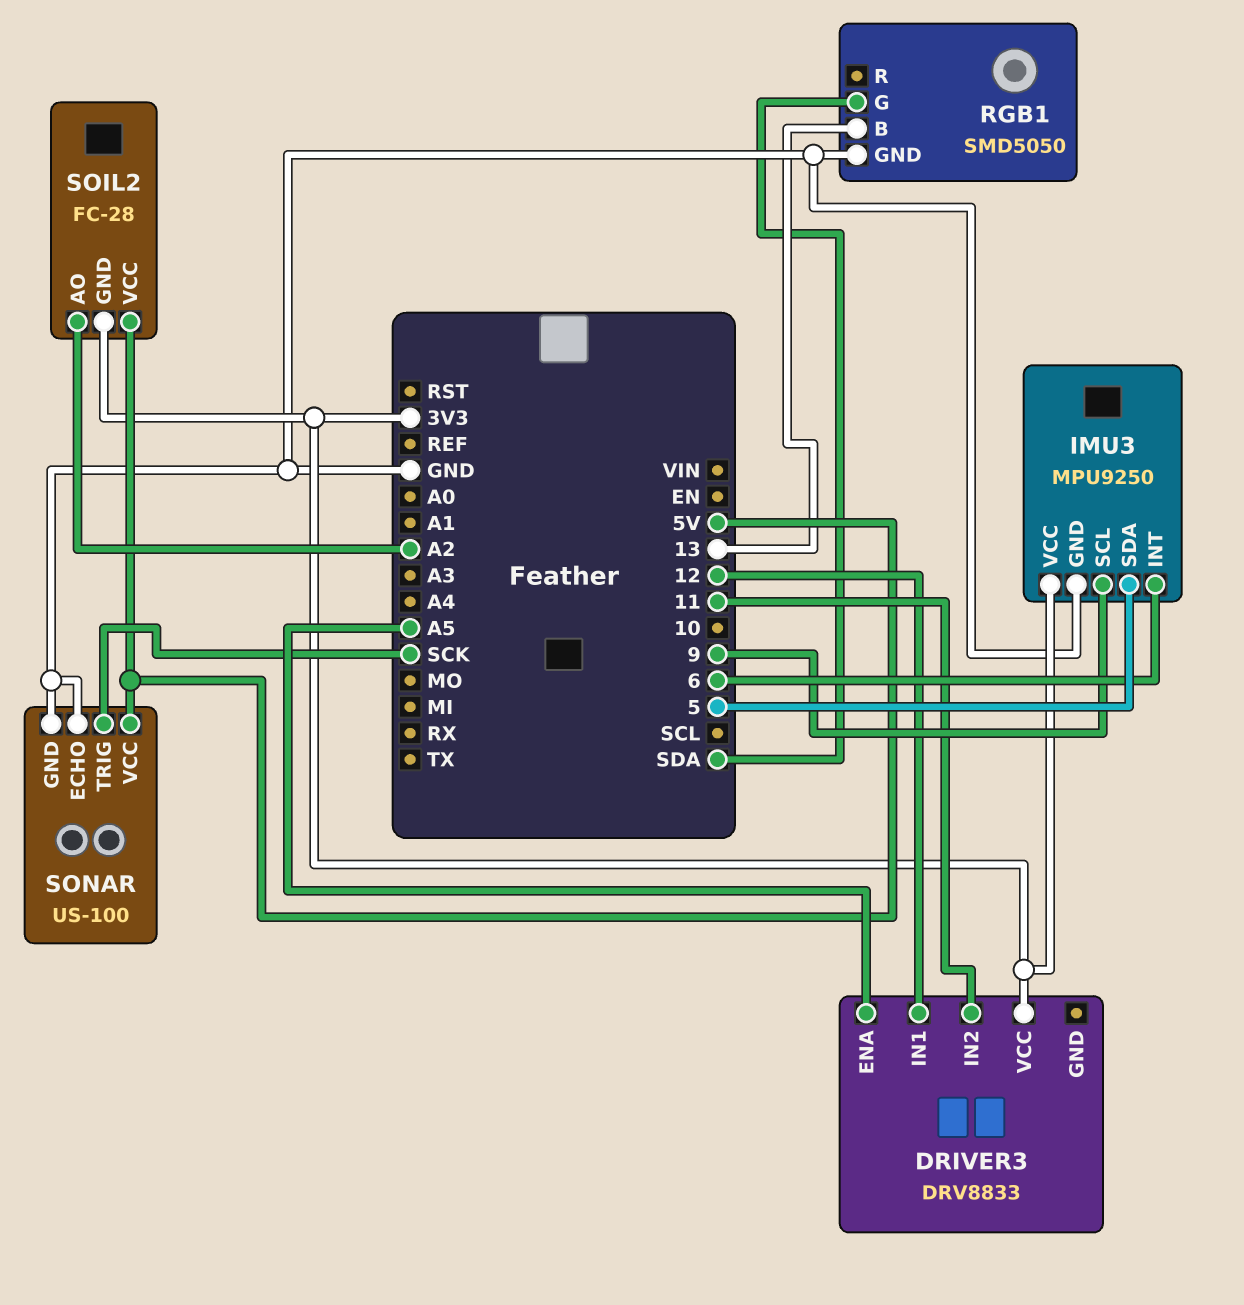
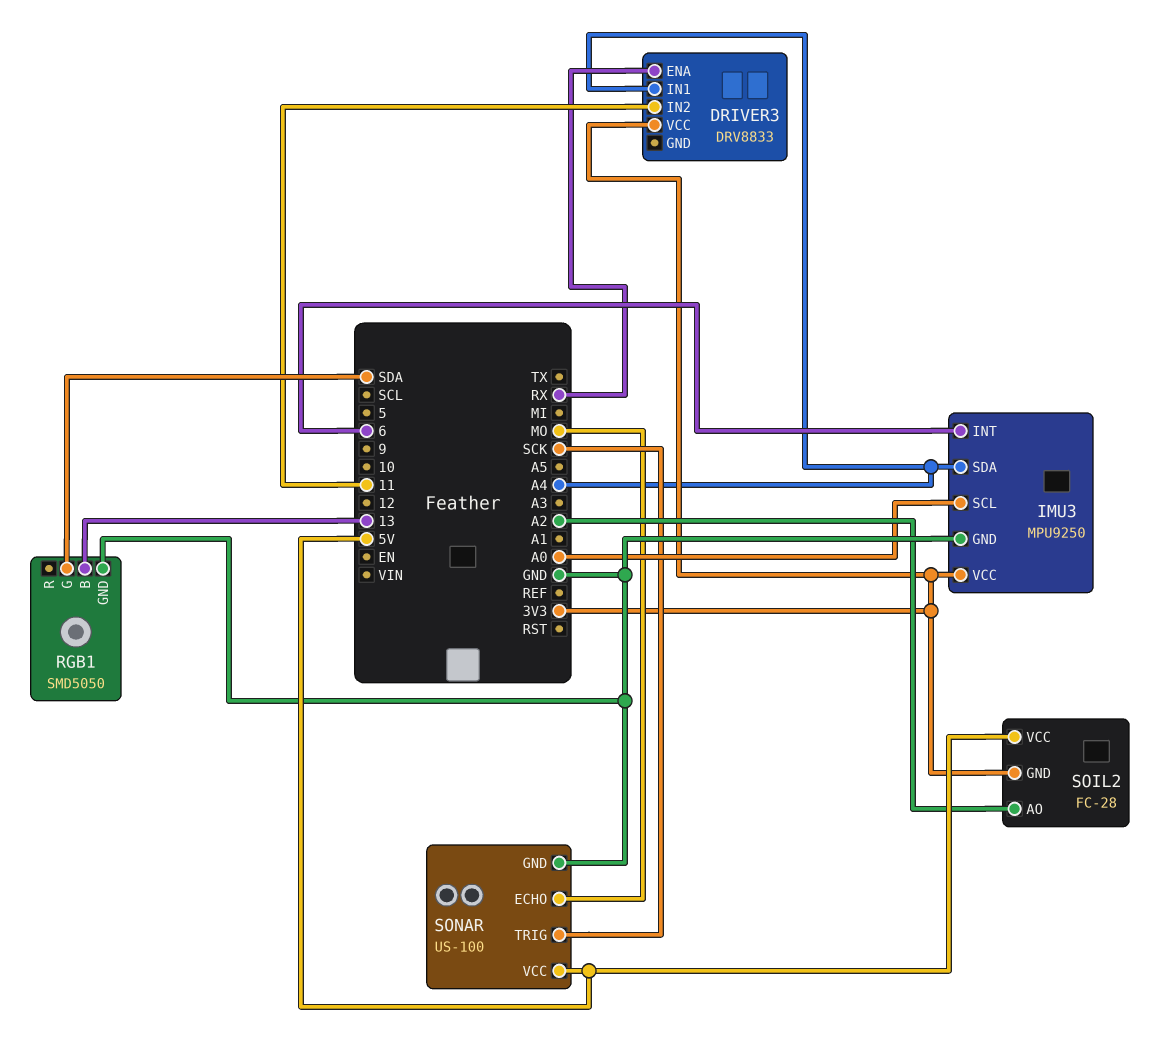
DRIVER3 pin ENA: A5 -> RX
DRIVER3 pin IN1: 12 -> A4
IMU3 pin SCL: 9 -> A0
IMU3 pin SDA: 5 -> A4
SONAR pin ECHO: GND -> MO

